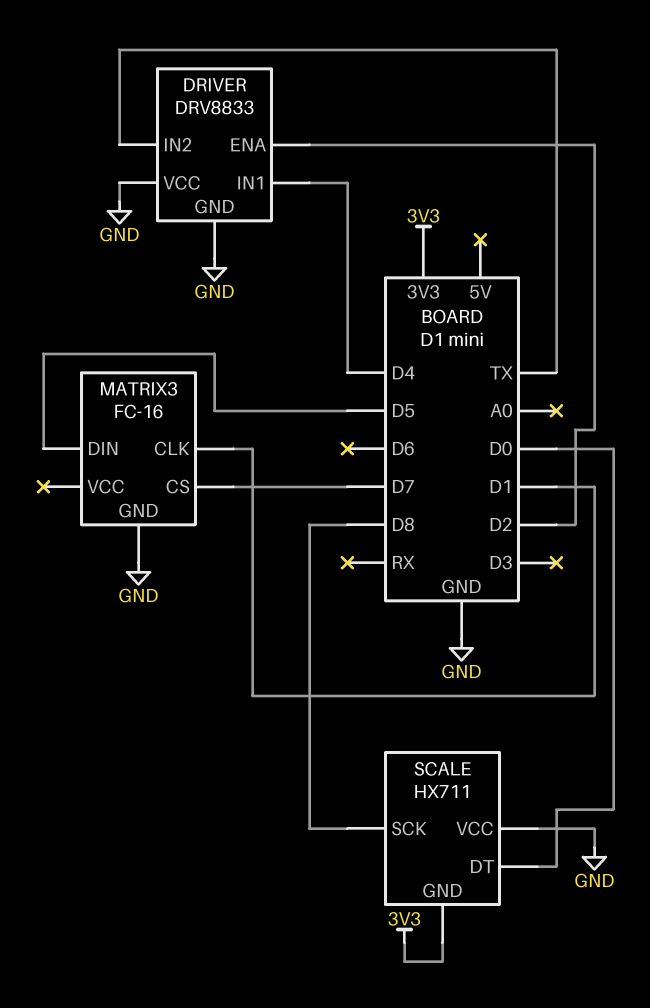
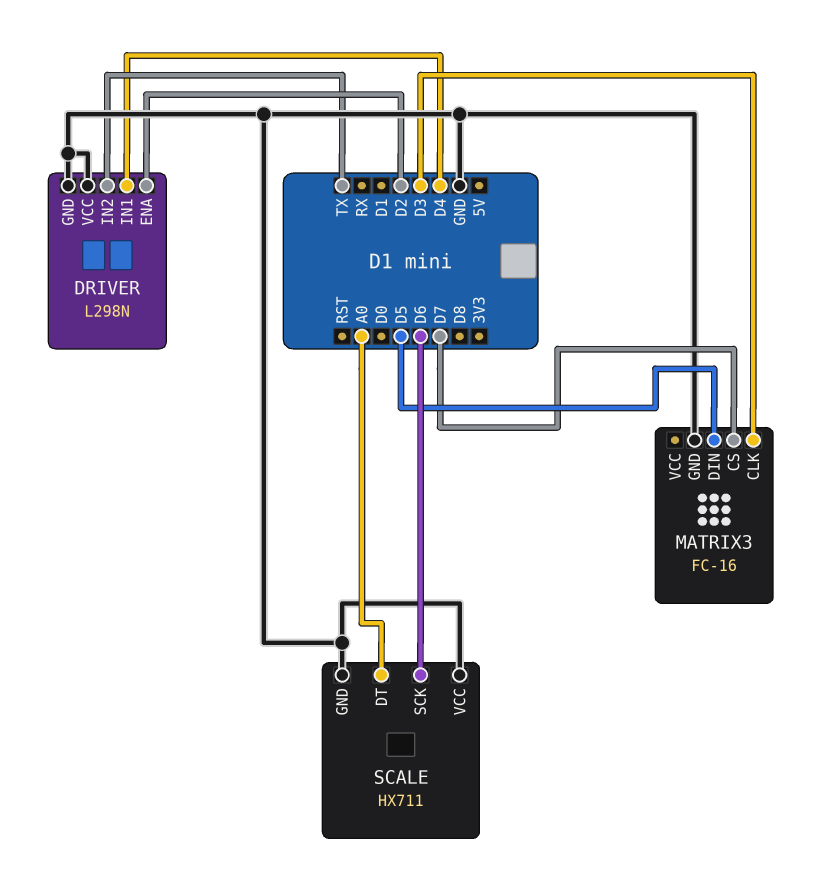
DRIVER: DRV8833 -> L298N
MATRIX3 pin CLK: D1 -> D3
SCALE pin DT: D0 -> A0
SCALE pin GND: 3V3 -> GND
SCALE pin SCK: D8 -> D6

